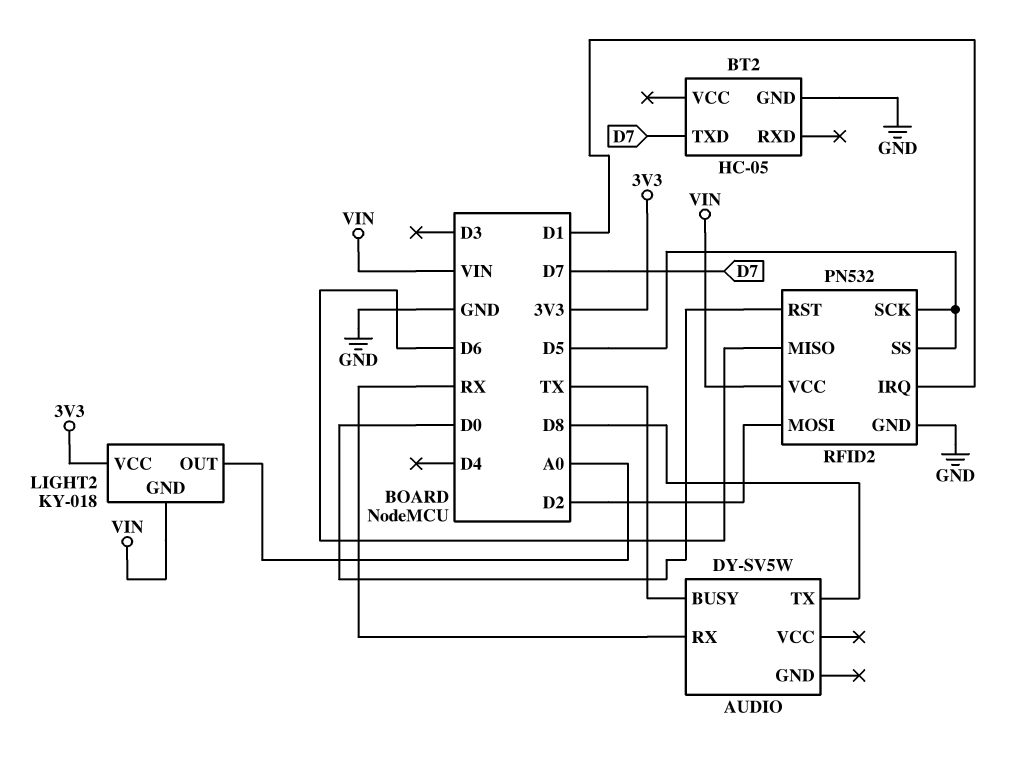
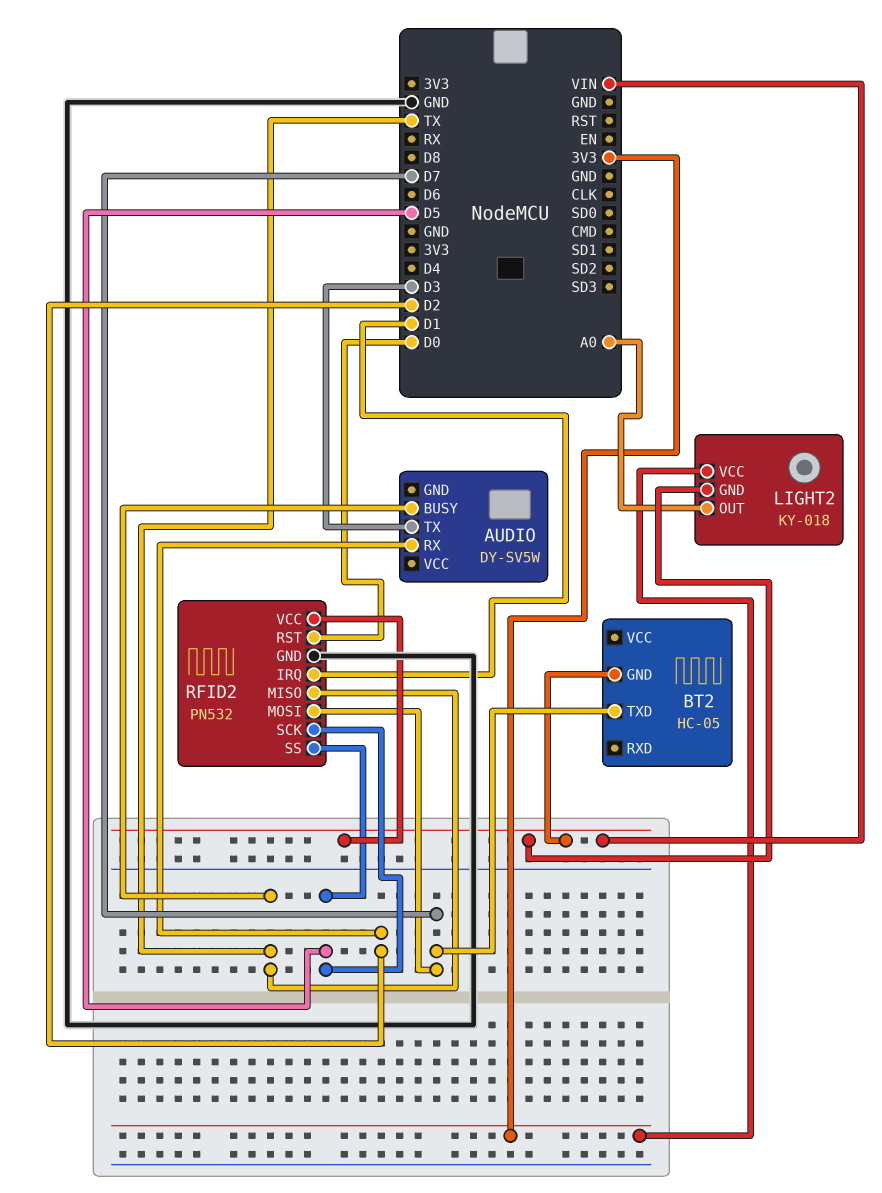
AUDIO pin RX: RX -> D2
AUDIO pin TX: D8 -> D3
BT2 pin GND: GND -> VIN
RFID2 pin MISO: D6 -> TX
RFID2 pin MOSI: D2 -> D7

